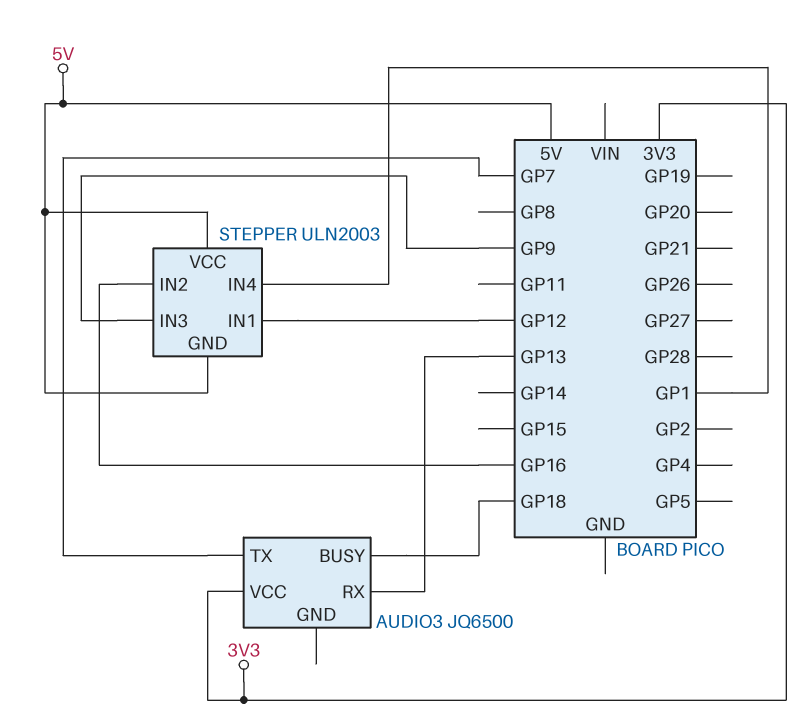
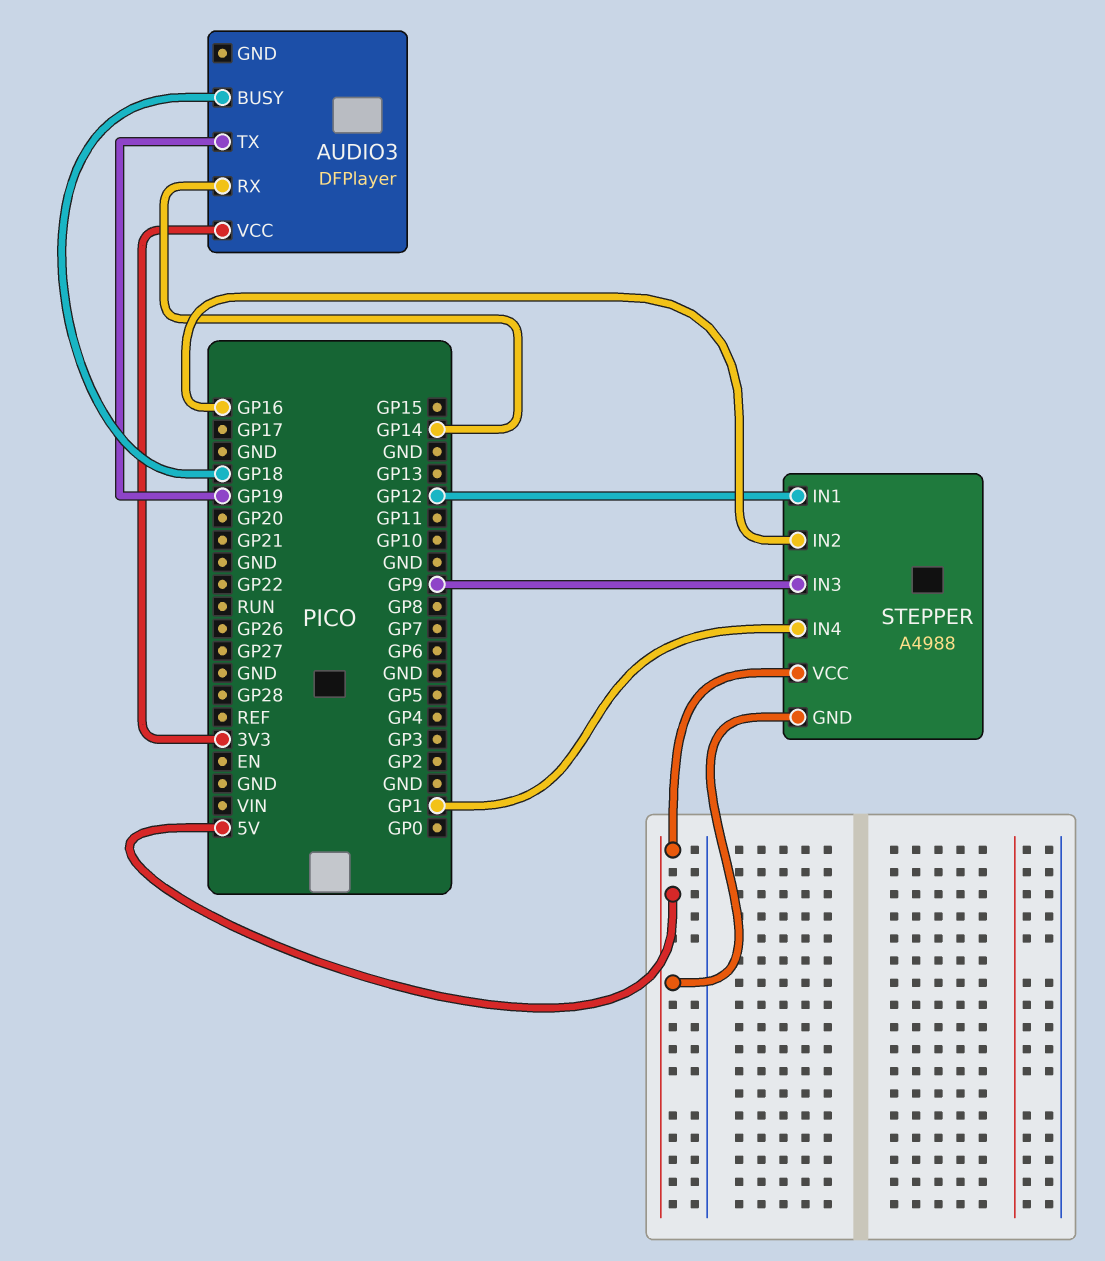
AUDIO3: JQ6500 -> DFPlayer
AUDIO3 pin RX: GP13 -> GP14
AUDIO3 pin TX: GP7 -> GP19
STEPPER: ULN2003 -> A4988

